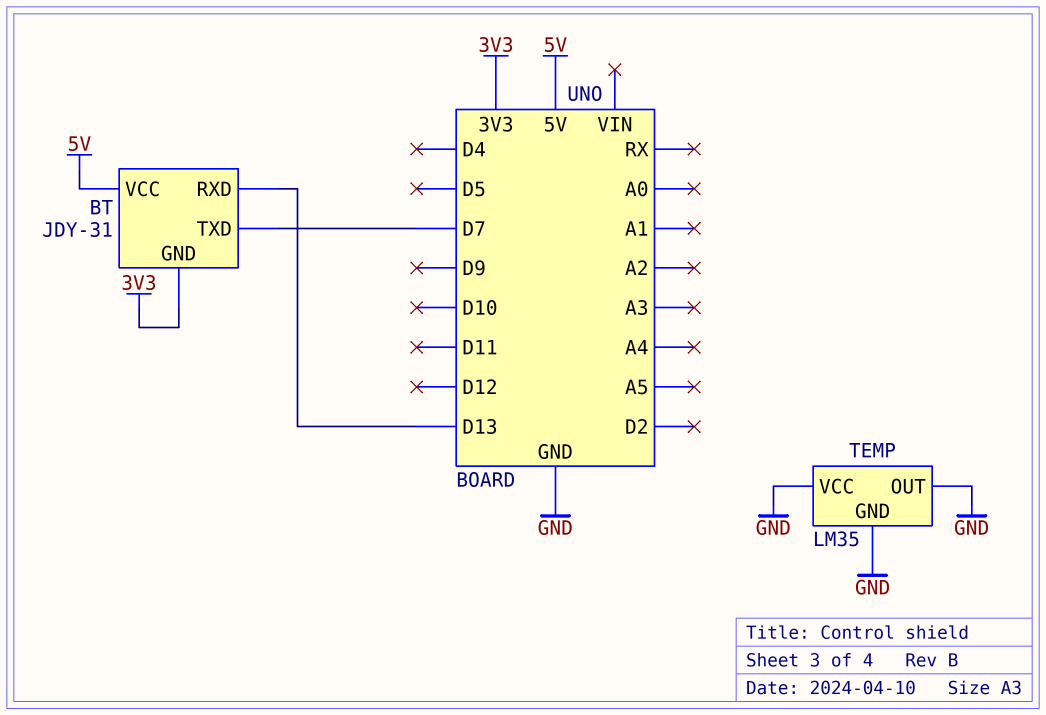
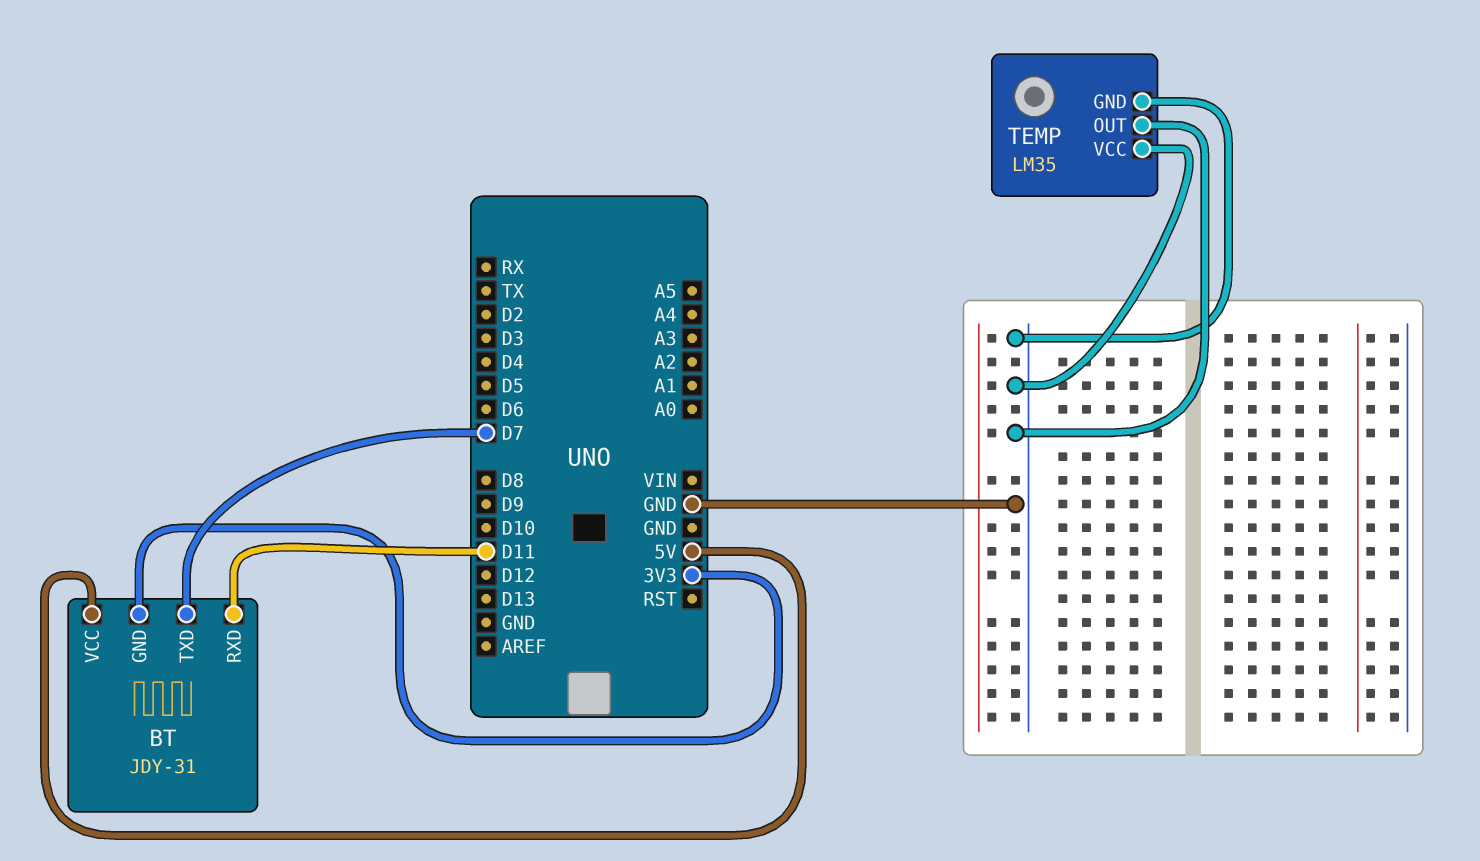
BT pin RXD: D13 -> D11

